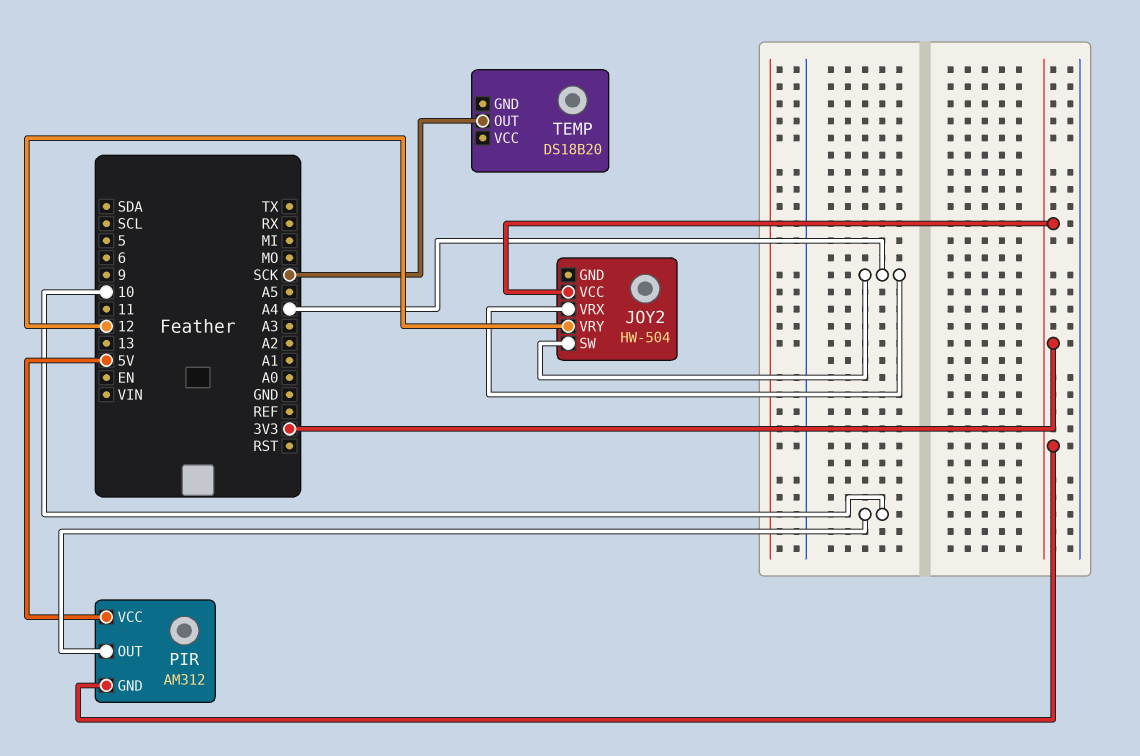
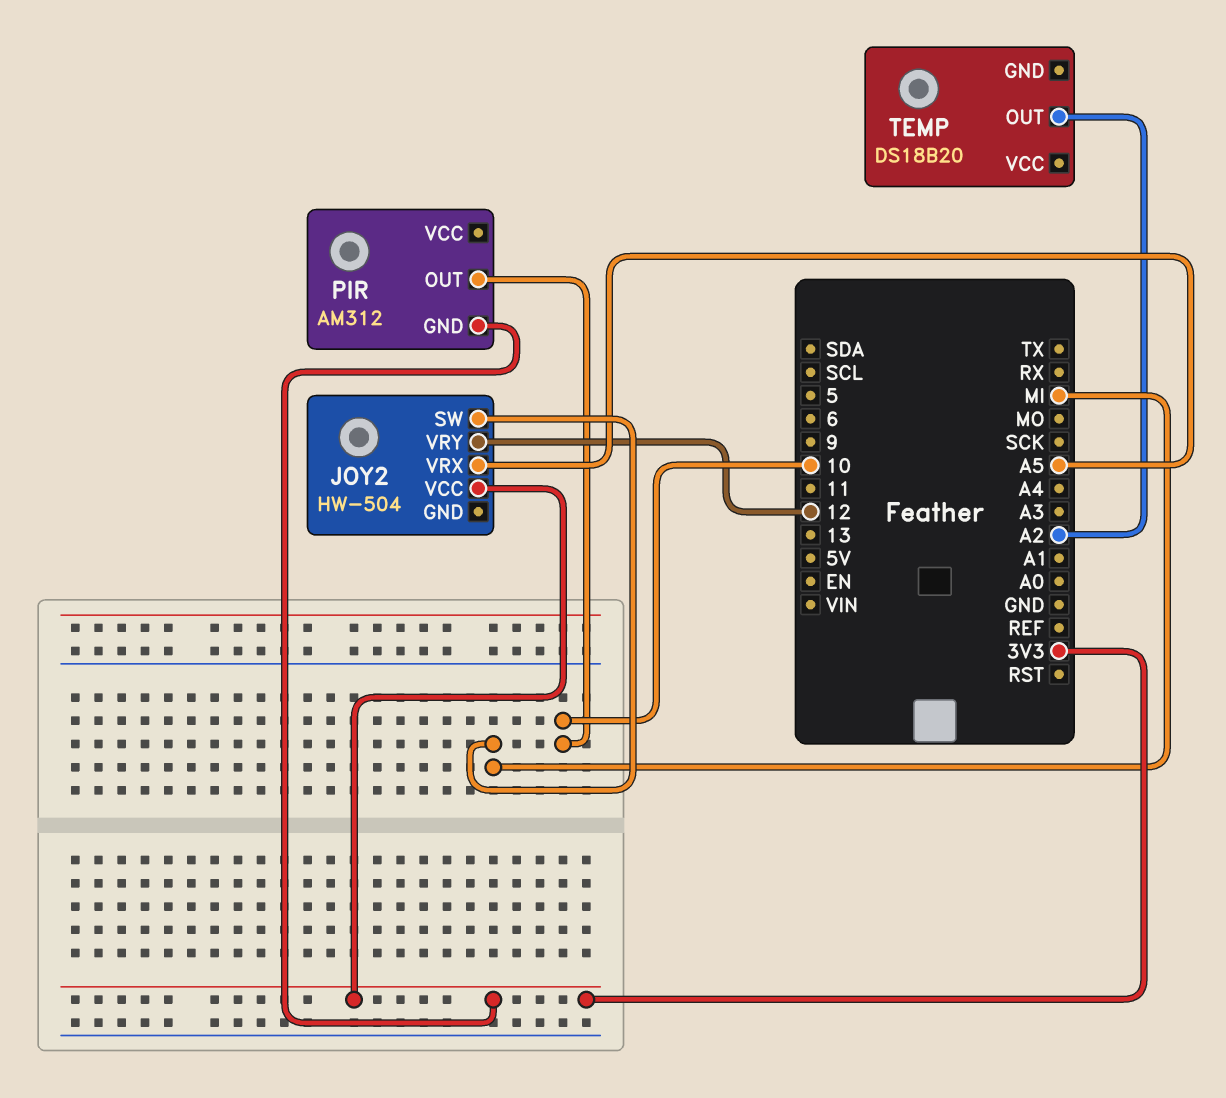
JOY2 pin SW: A4 -> MI
JOY2 pin VRX: A4 -> A5
PIR pin VCC: 5V -> none
TEMP pin OUT: SCK -> A2

